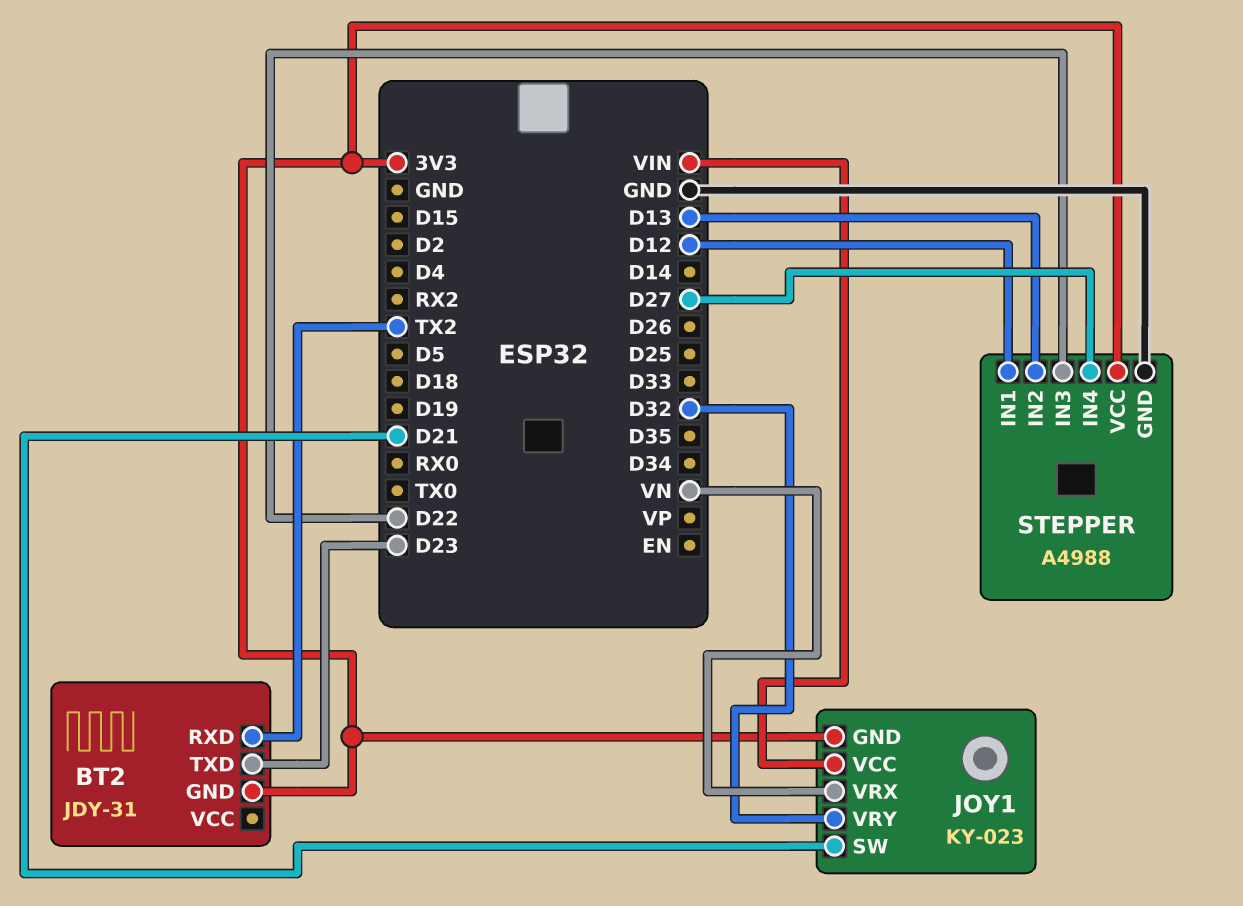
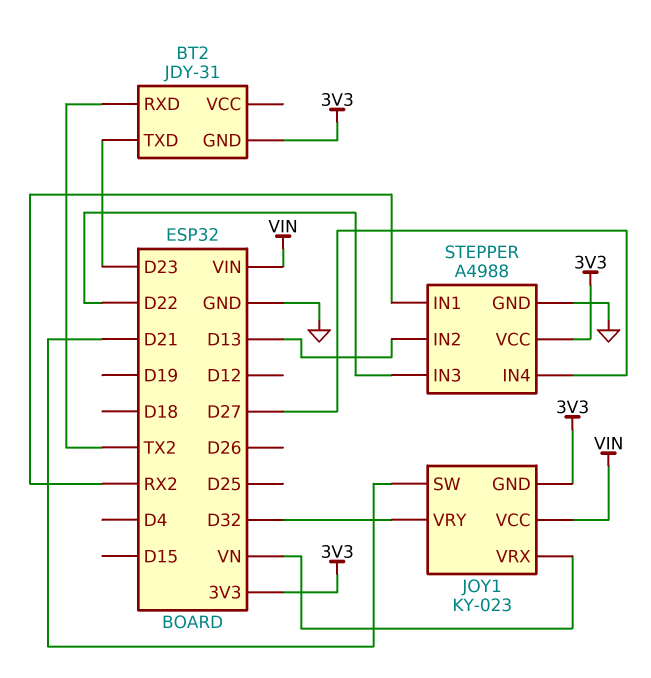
STEPPER pin IN1: D12 -> RX2

